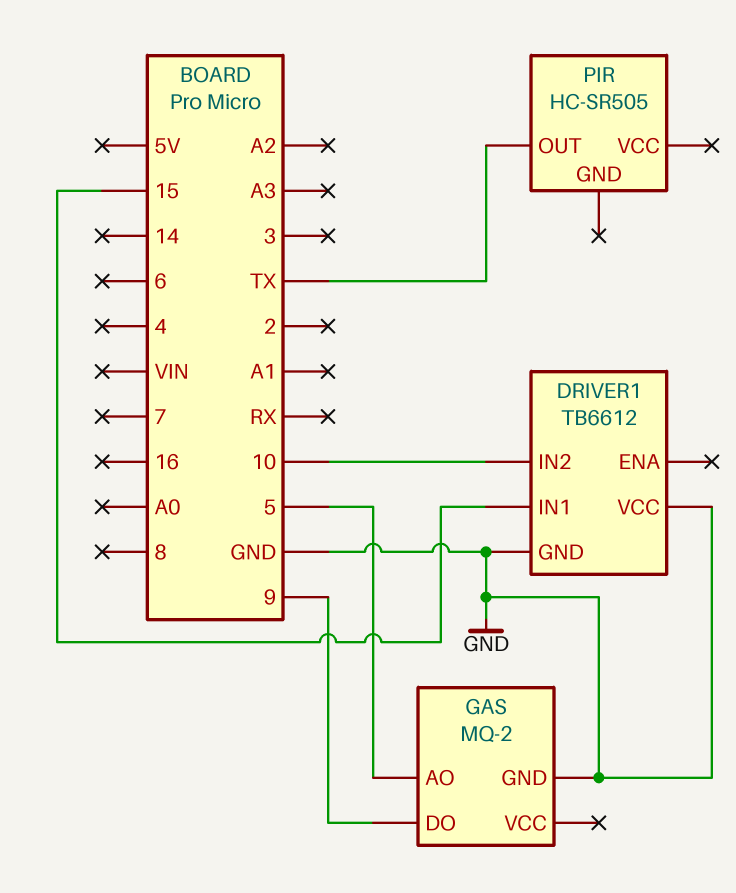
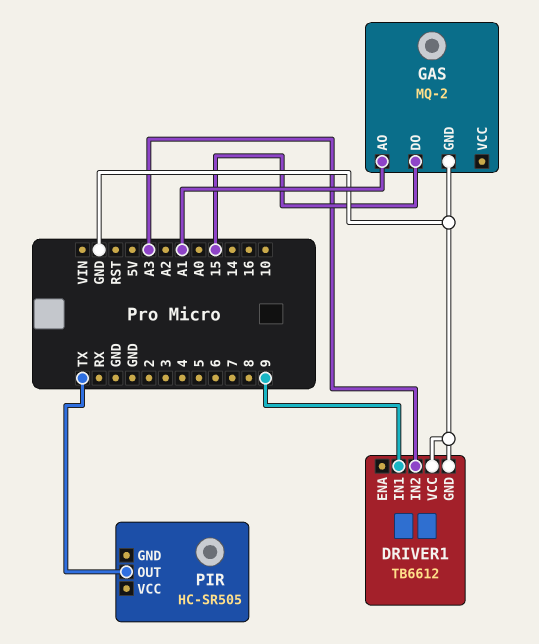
DRIVER1 pin IN1: 15 -> 9
DRIVER1 pin IN2: 10 -> A3
GAS pin AO: 5 -> A1
GAS pin DO: 9 -> 15

